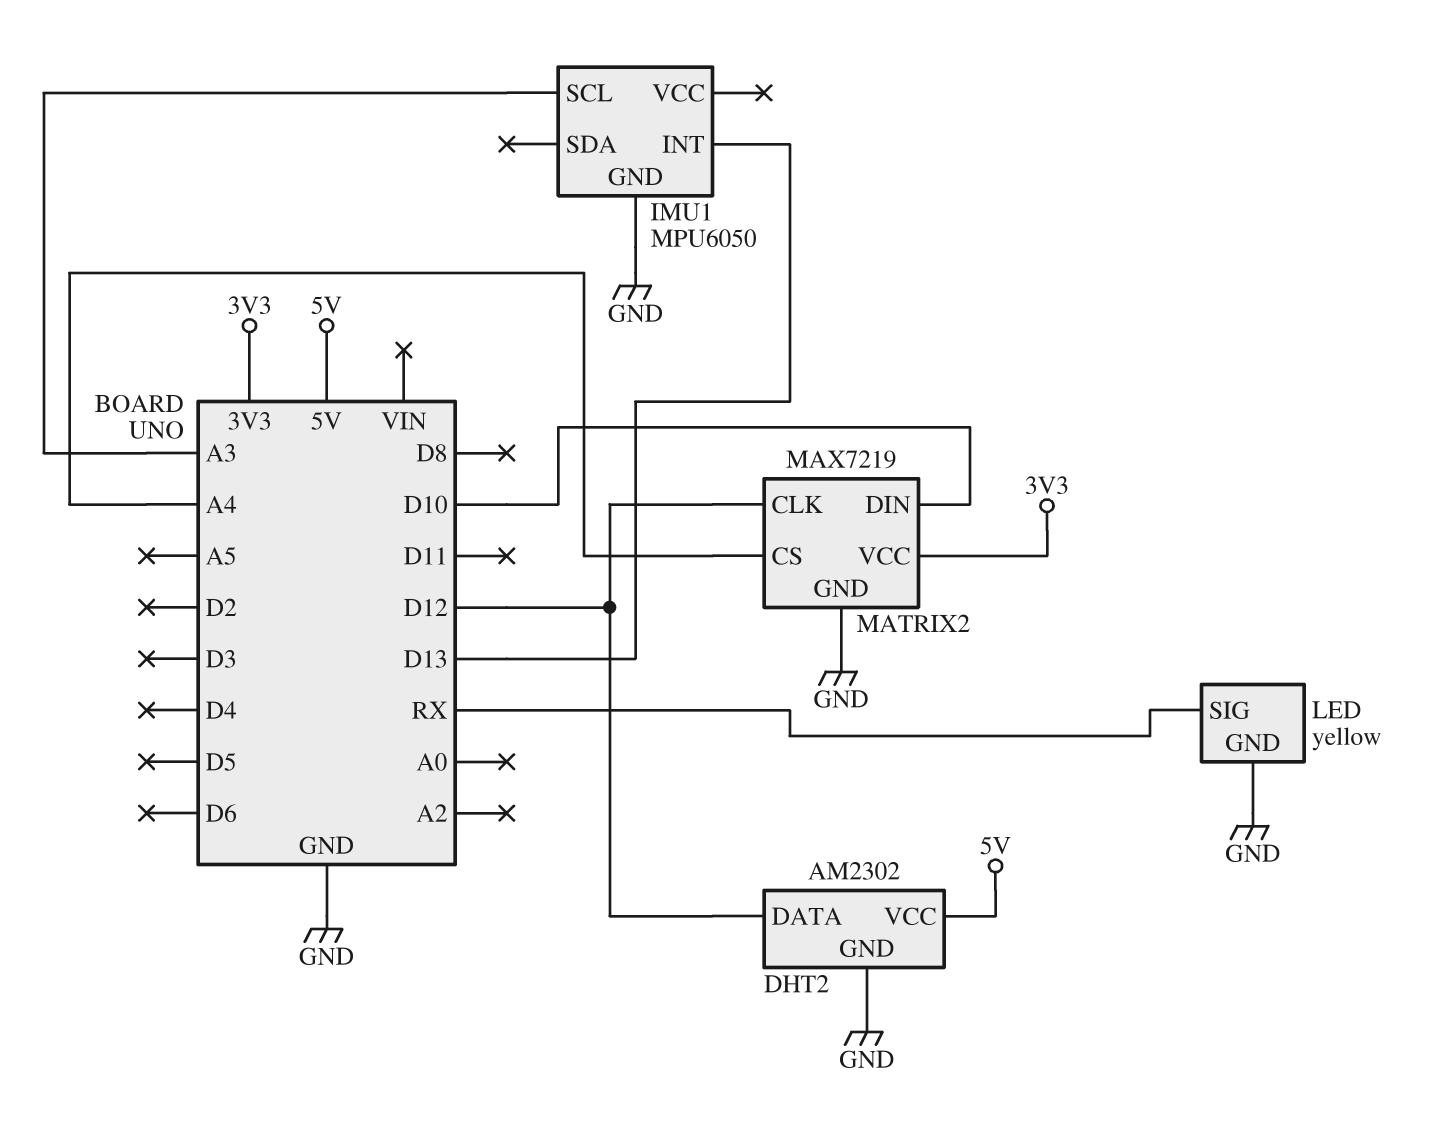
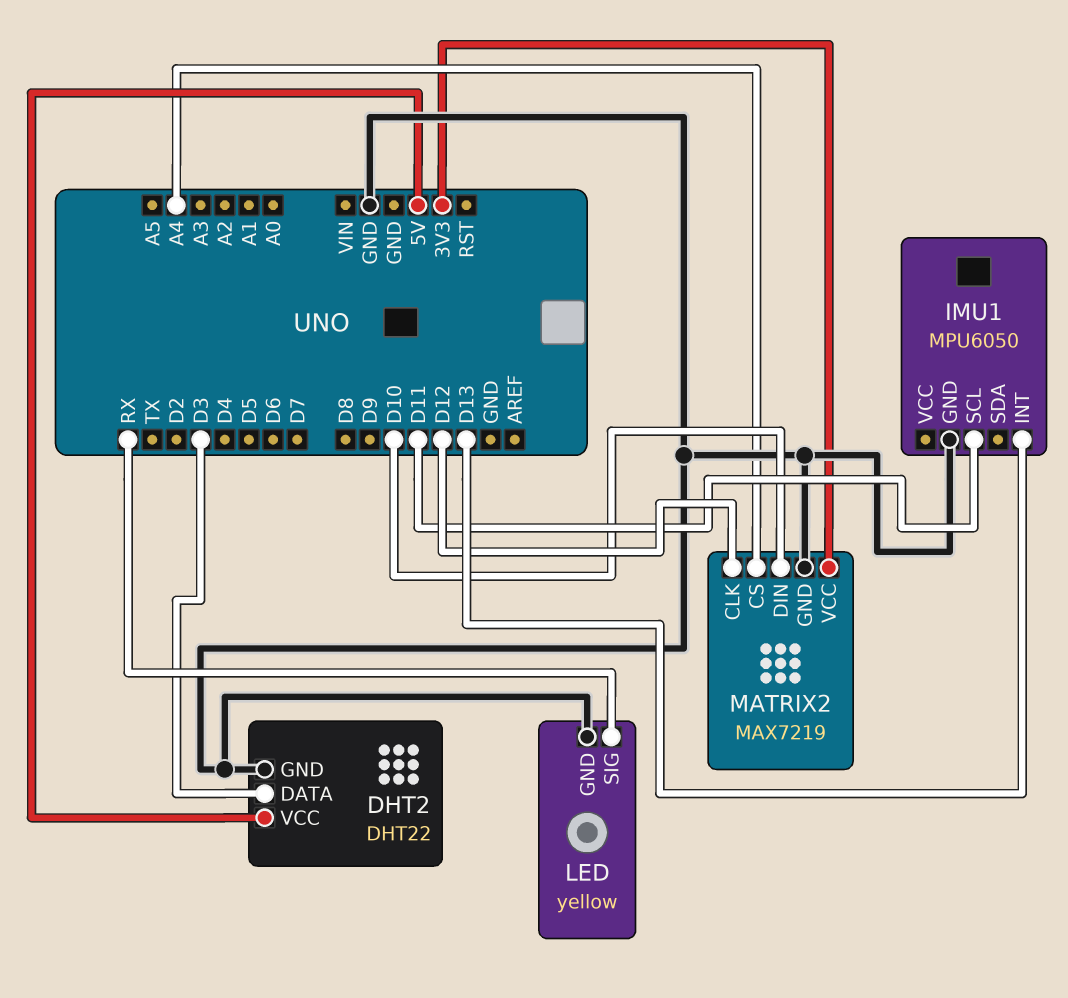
DHT2: AM2302 -> DHT22
DHT2 pin DATA: D12 -> D3
IMU1 pin SCL: A3 -> D11

